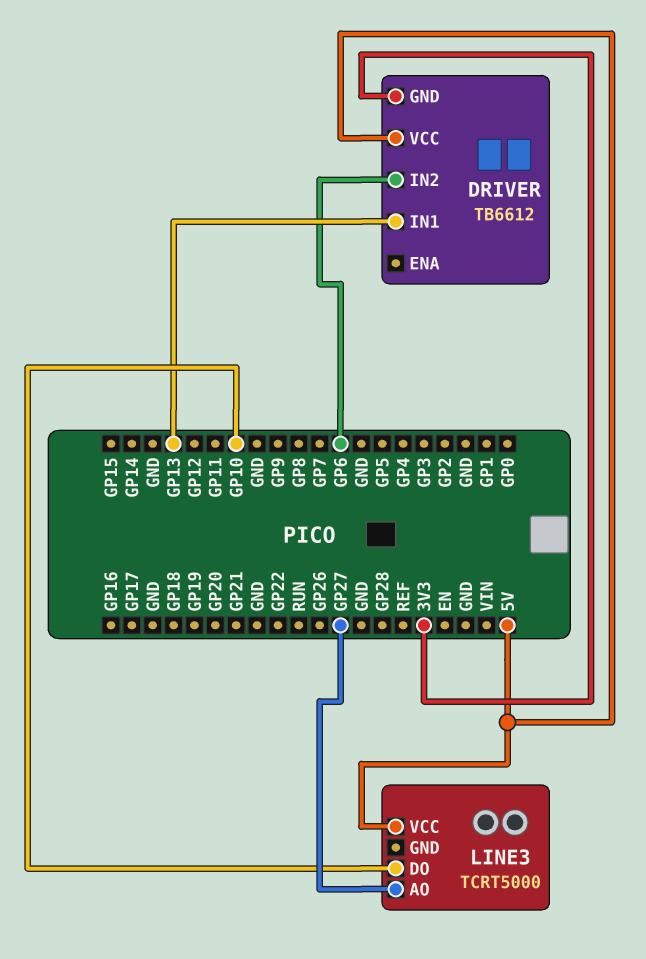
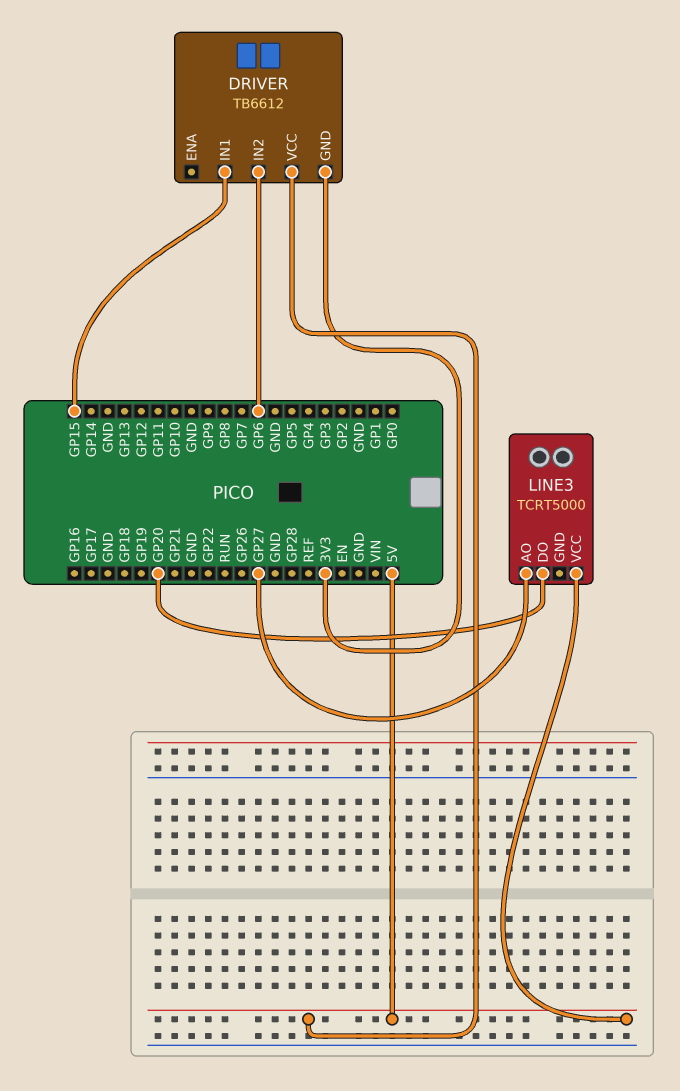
DRIVER pin IN1: GP13 -> GP15
LINE3 pin DO: GP10 -> GP20

